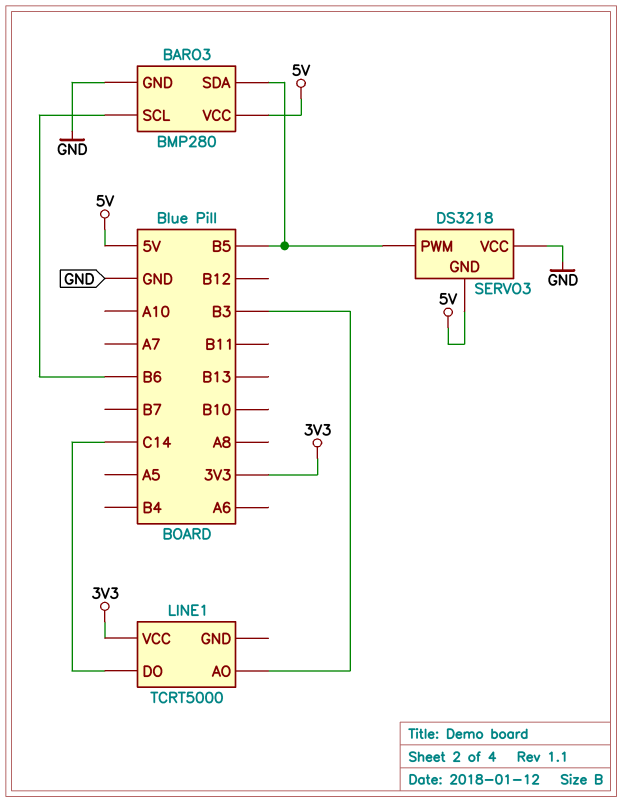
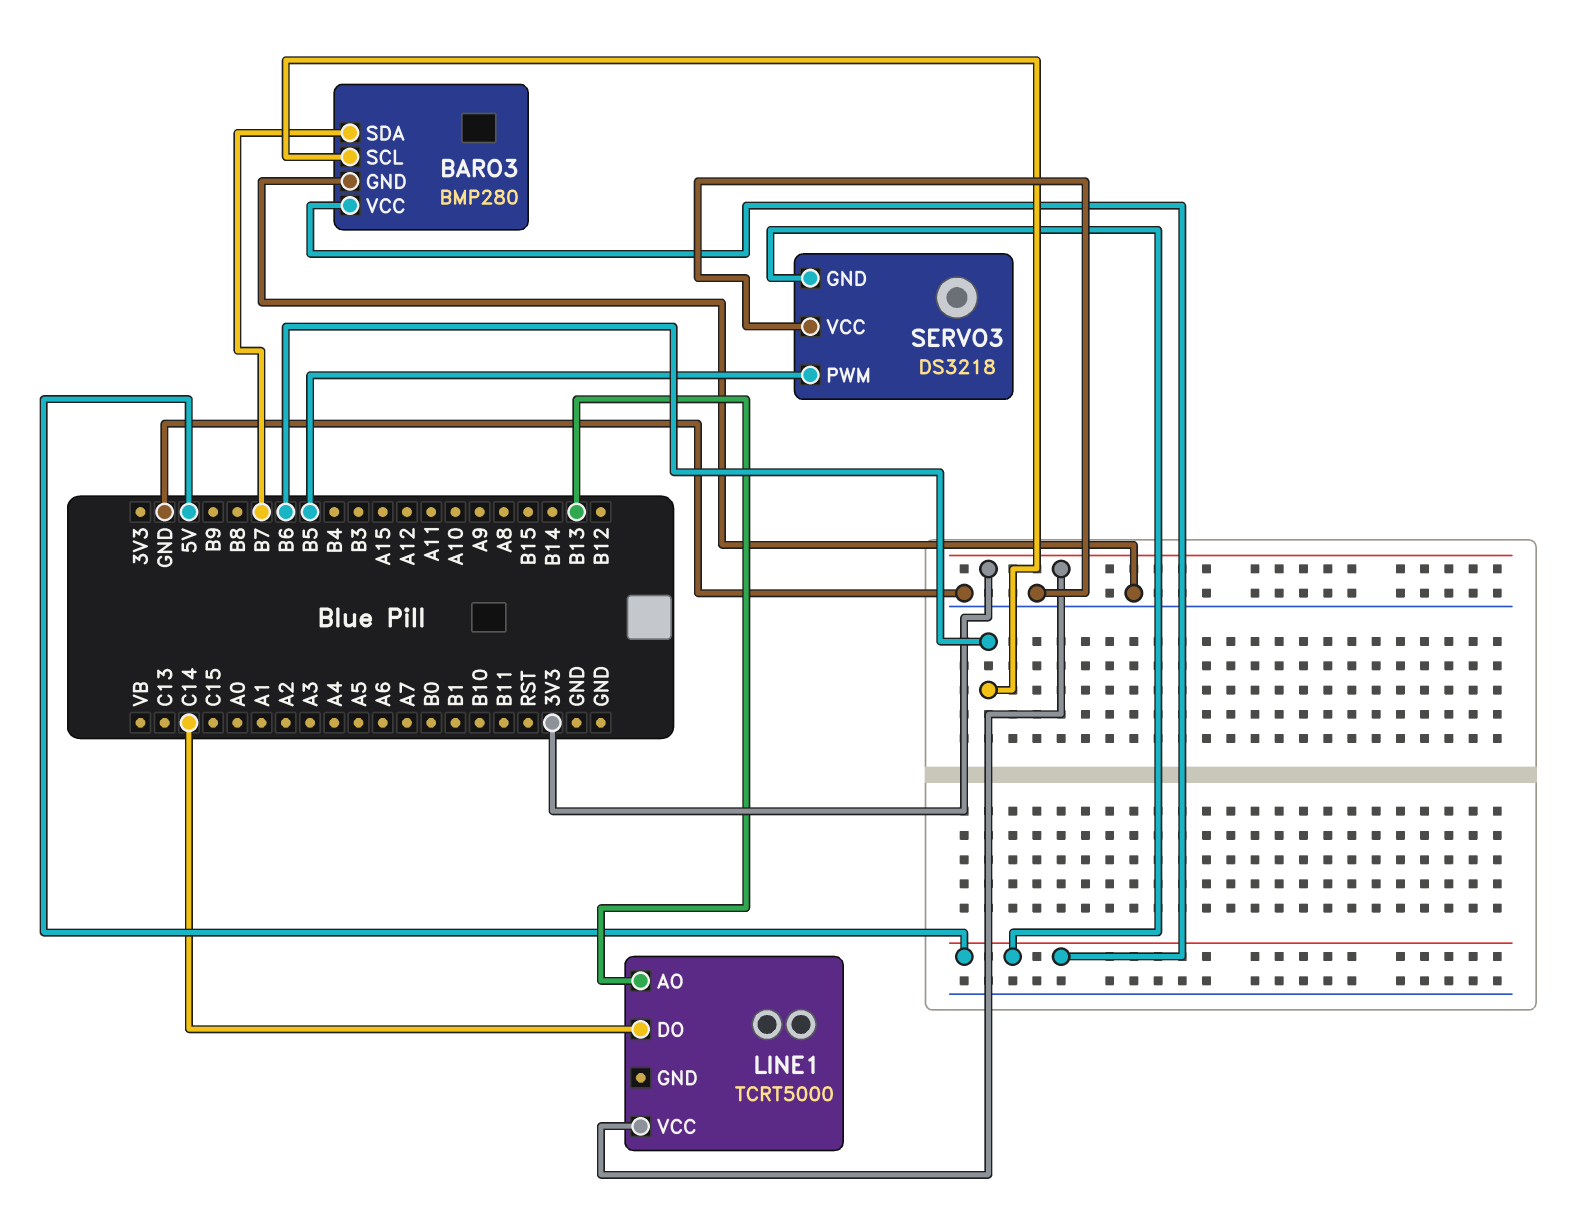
BARO3 pin SDA: B5 -> B7
LINE1 pin AO: B3 -> B13

